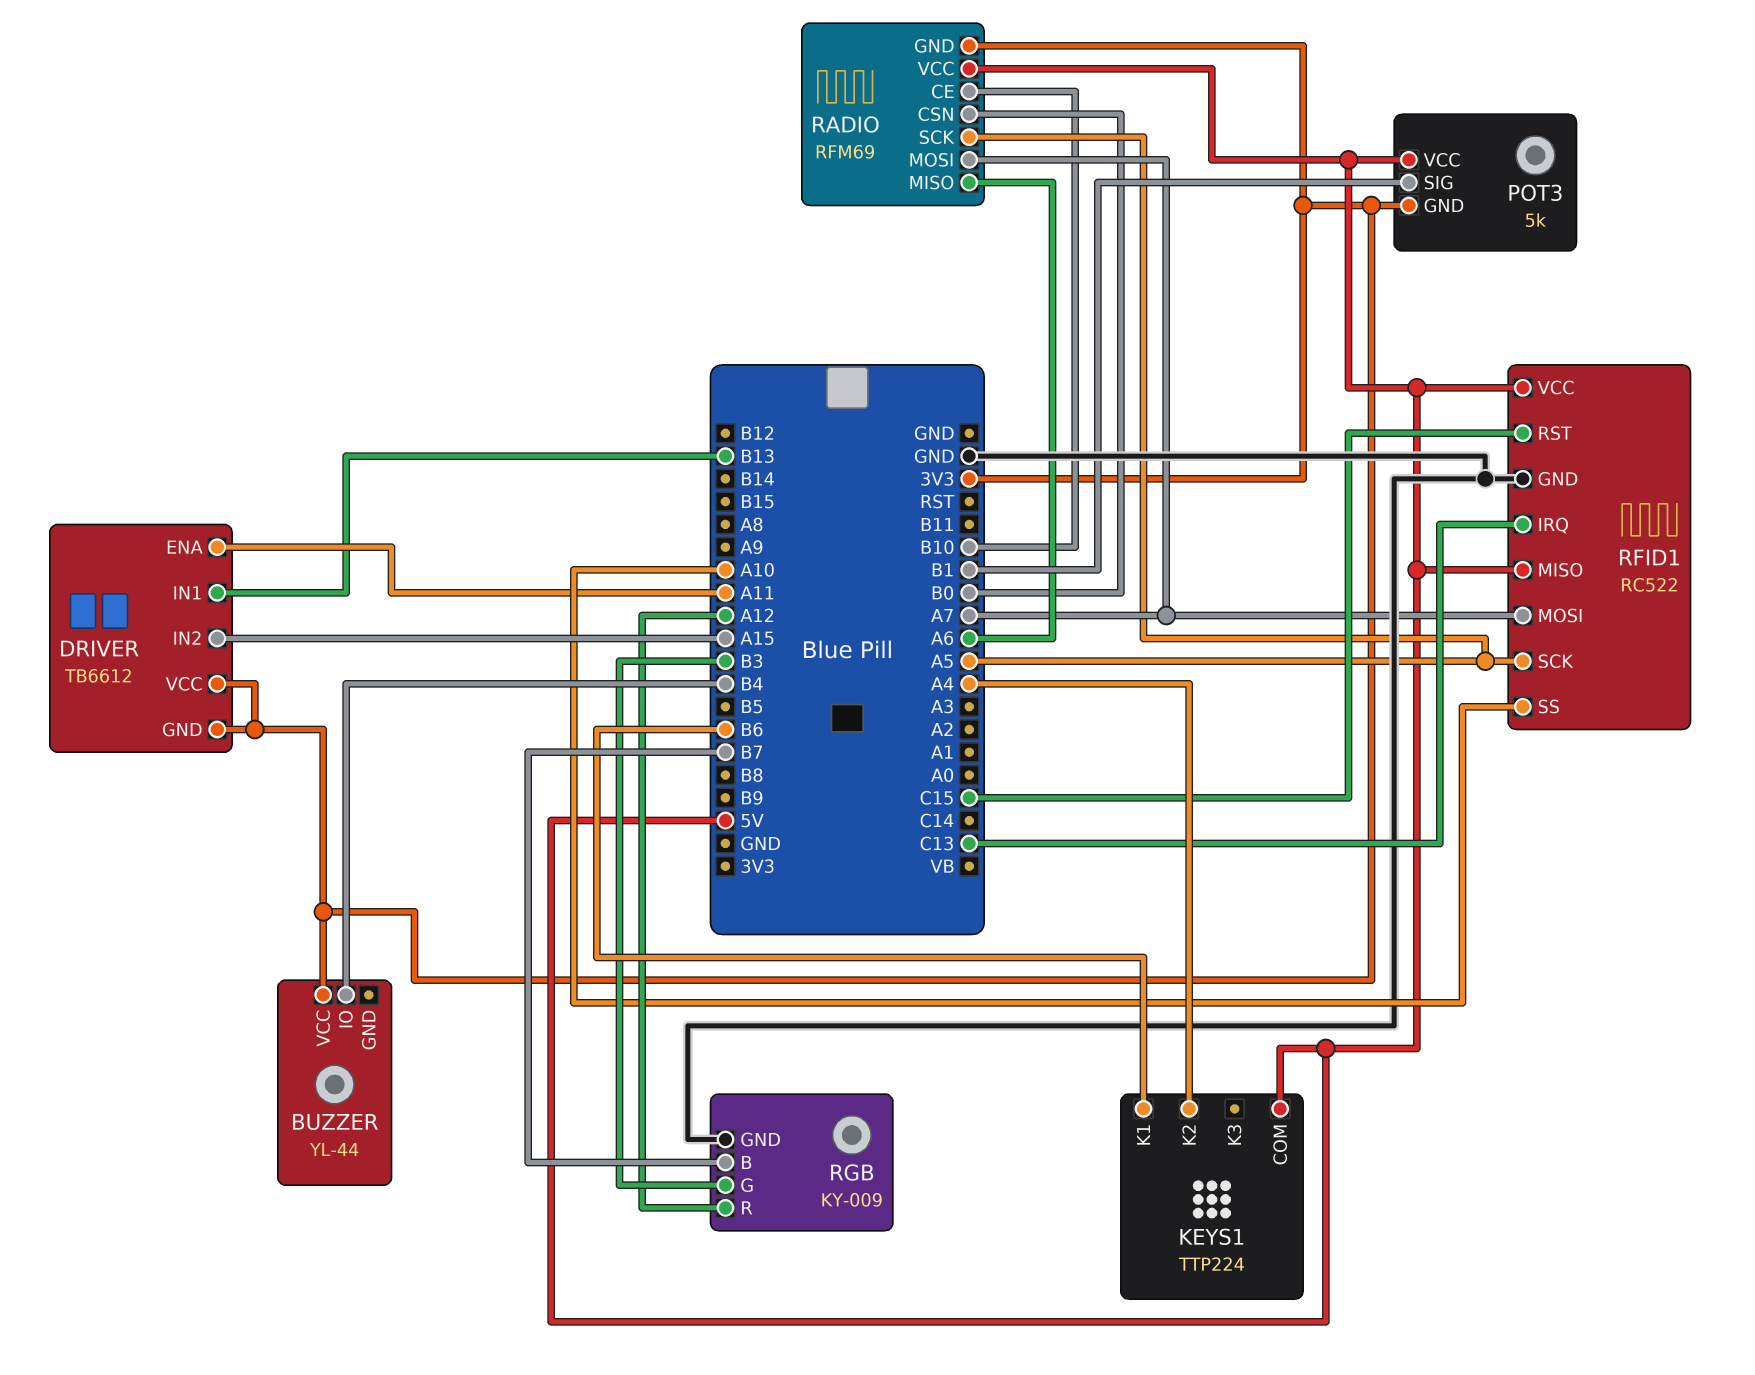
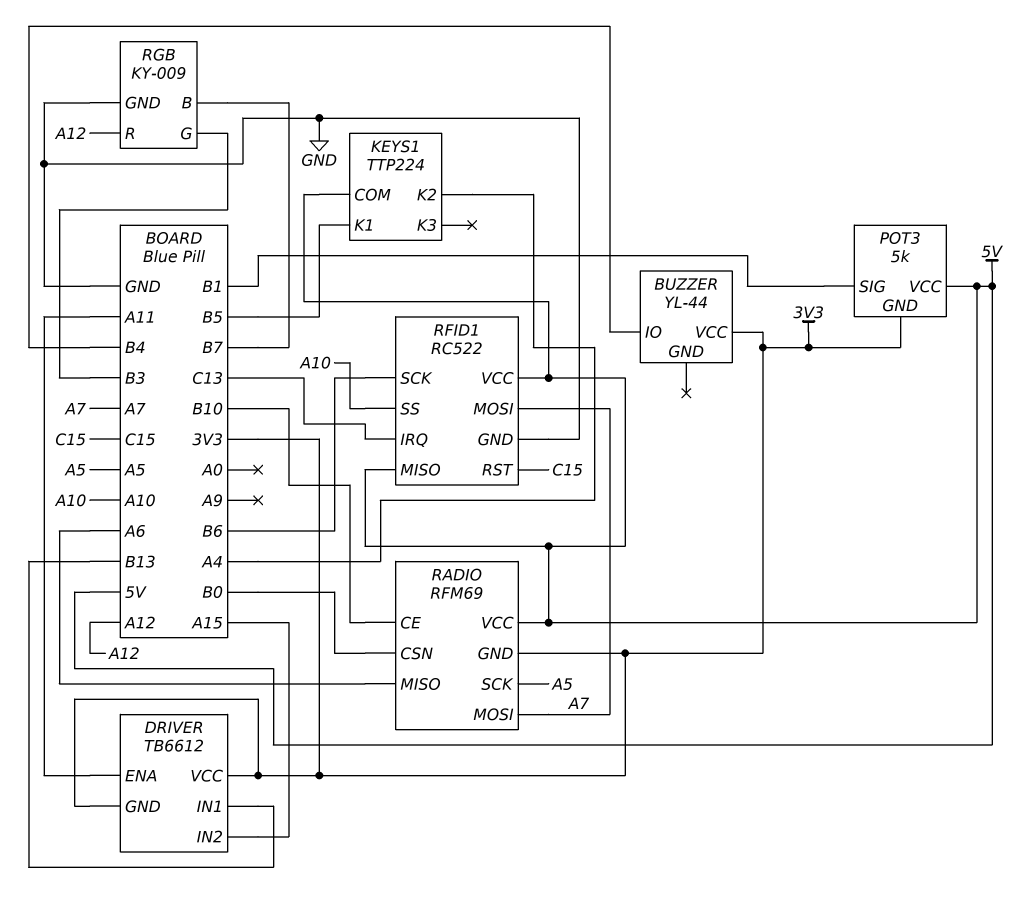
KEYS1 pin K1: B6 -> B5
RFID1 pin SCK: A5 -> B6

